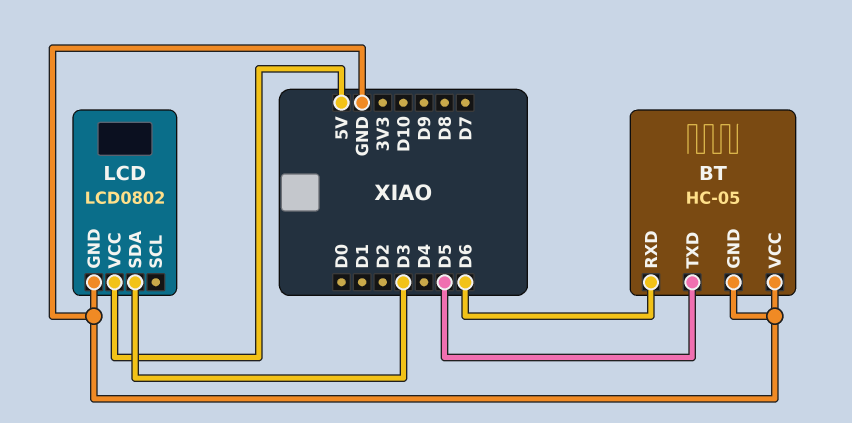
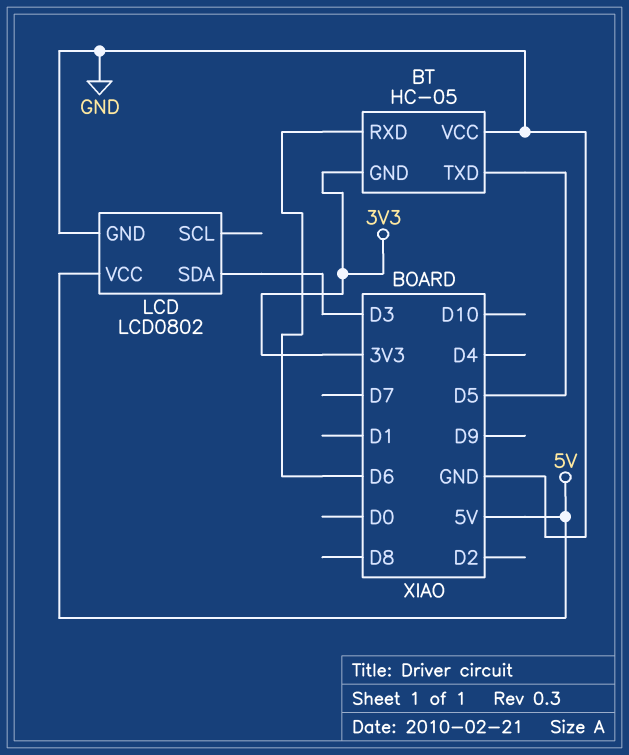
BT pin GND: GND -> 3V3

